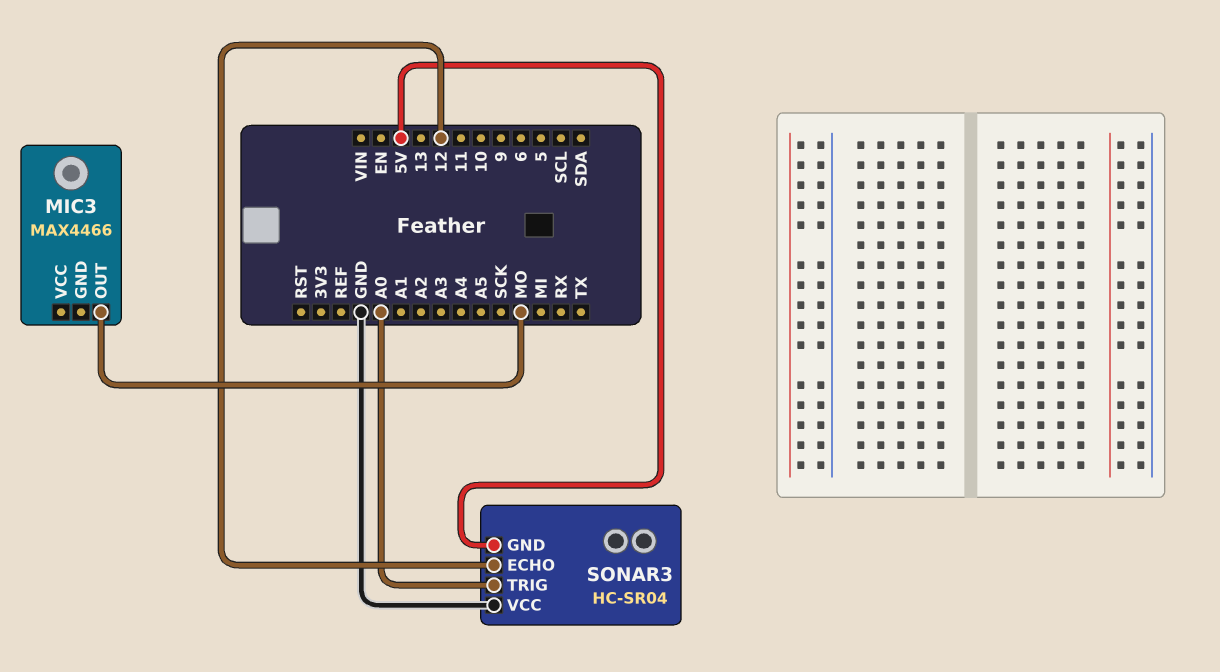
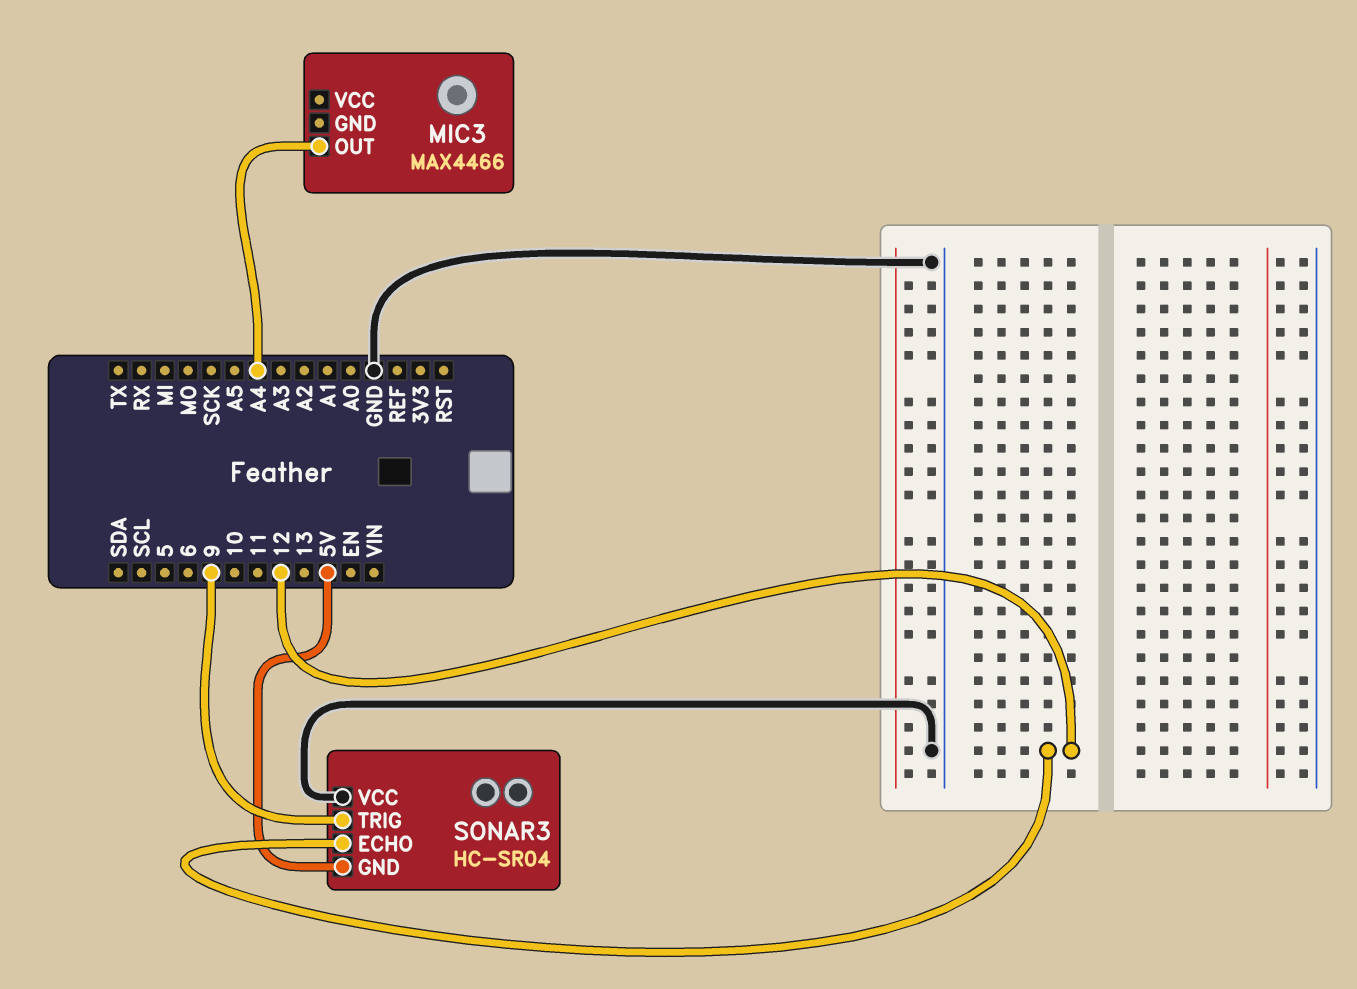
MIC3 pin OUT: MO -> A4
SONAR3 pin TRIG: A0 -> 9

